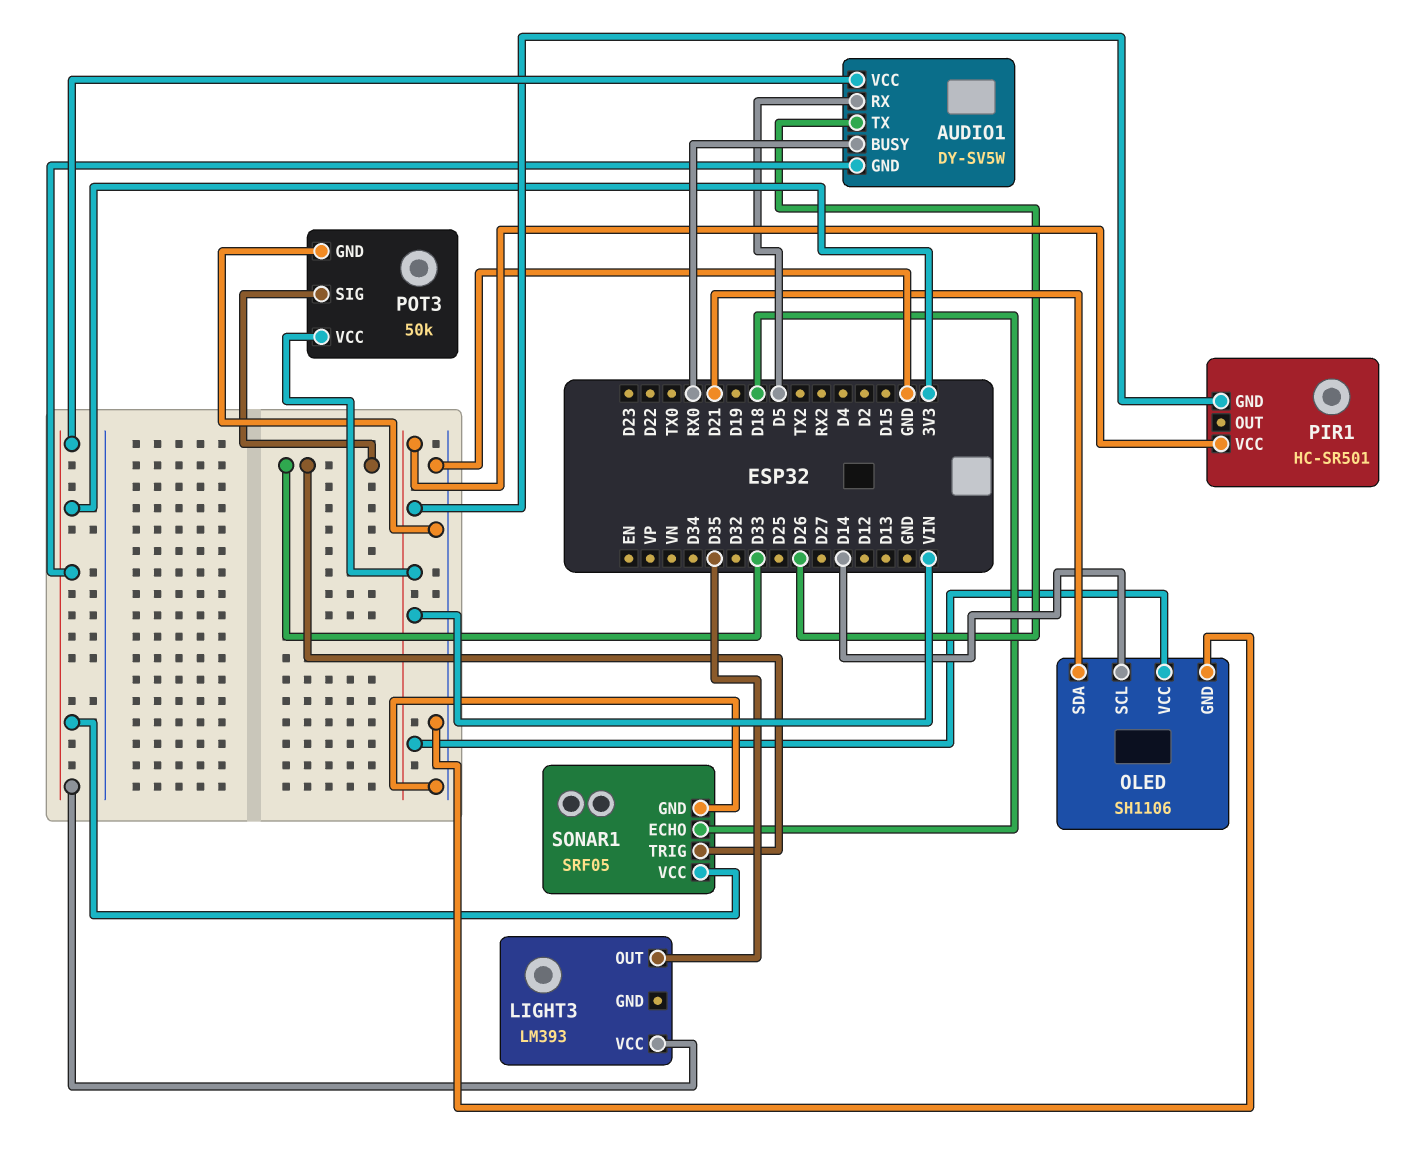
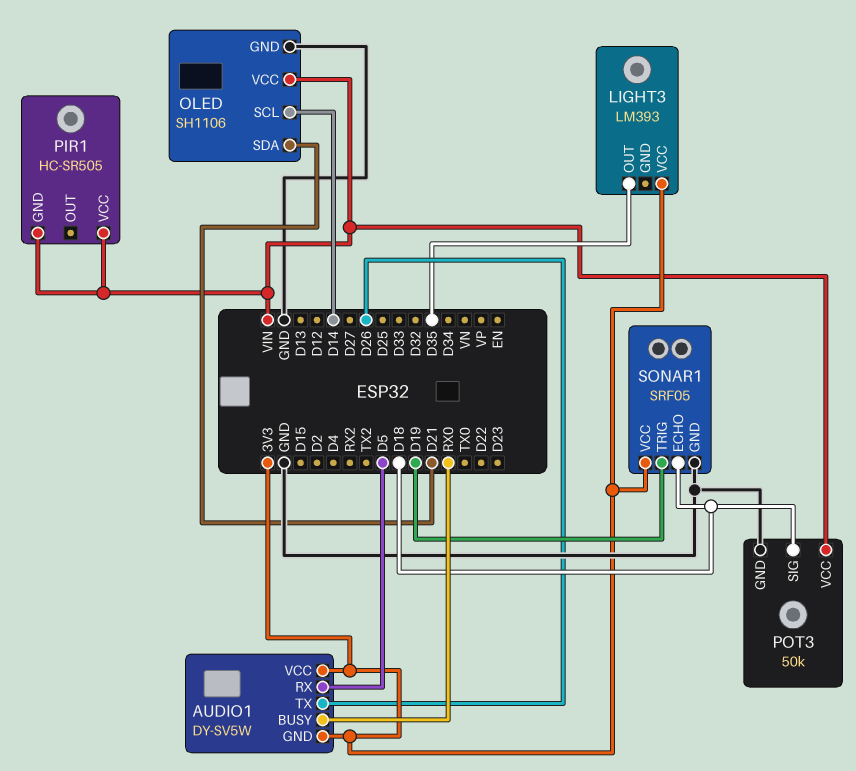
PIR1: HC-SR501 -> HC-SR505
POT3 pin SIG: D33 -> D18
SONAR1 pin TRIG: D33 -> D19

